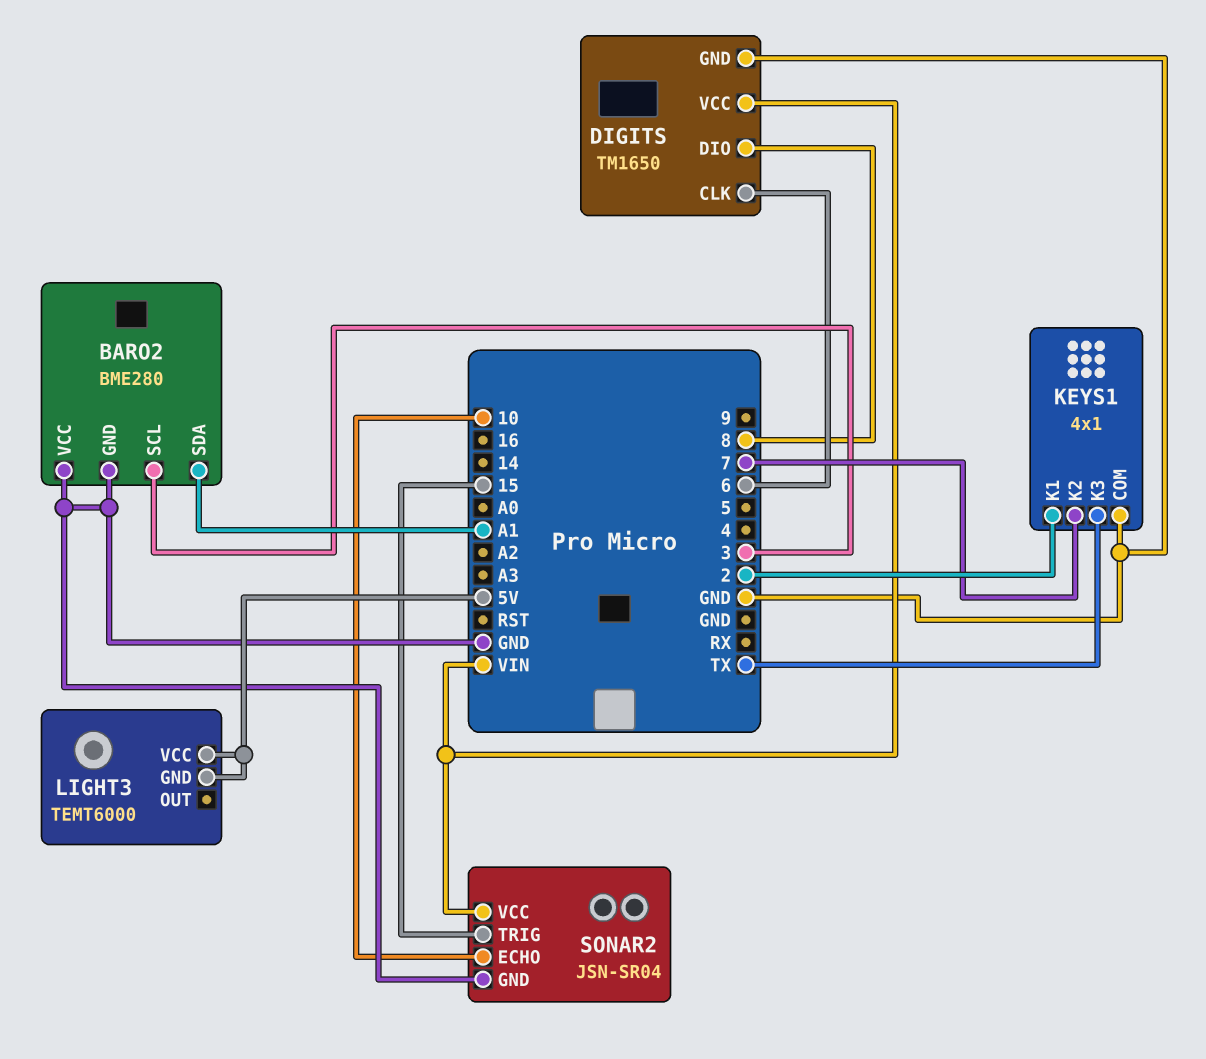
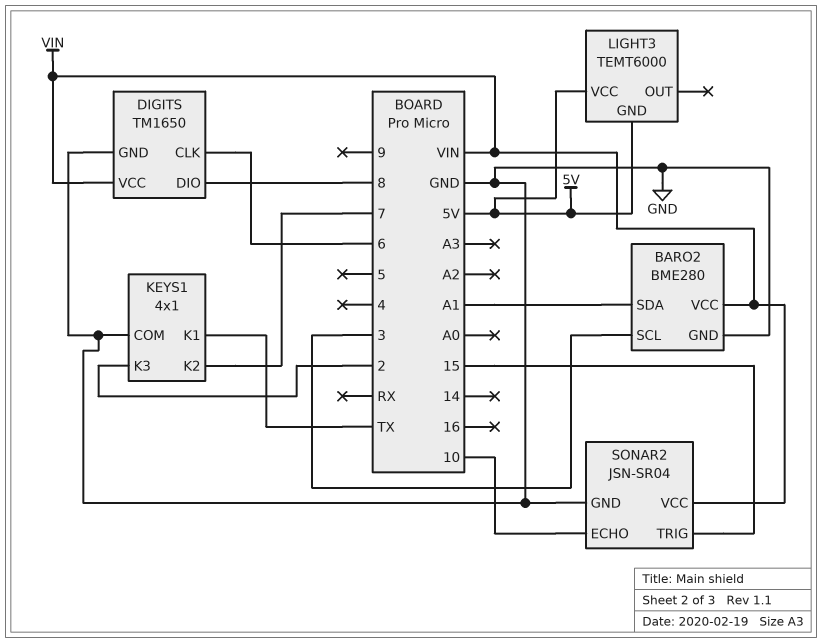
BARO2 pin VCC: GND -> VIN
KEYS1 pin K1: 2 -> TX
KEYS1 pin K3: TX -> 2

